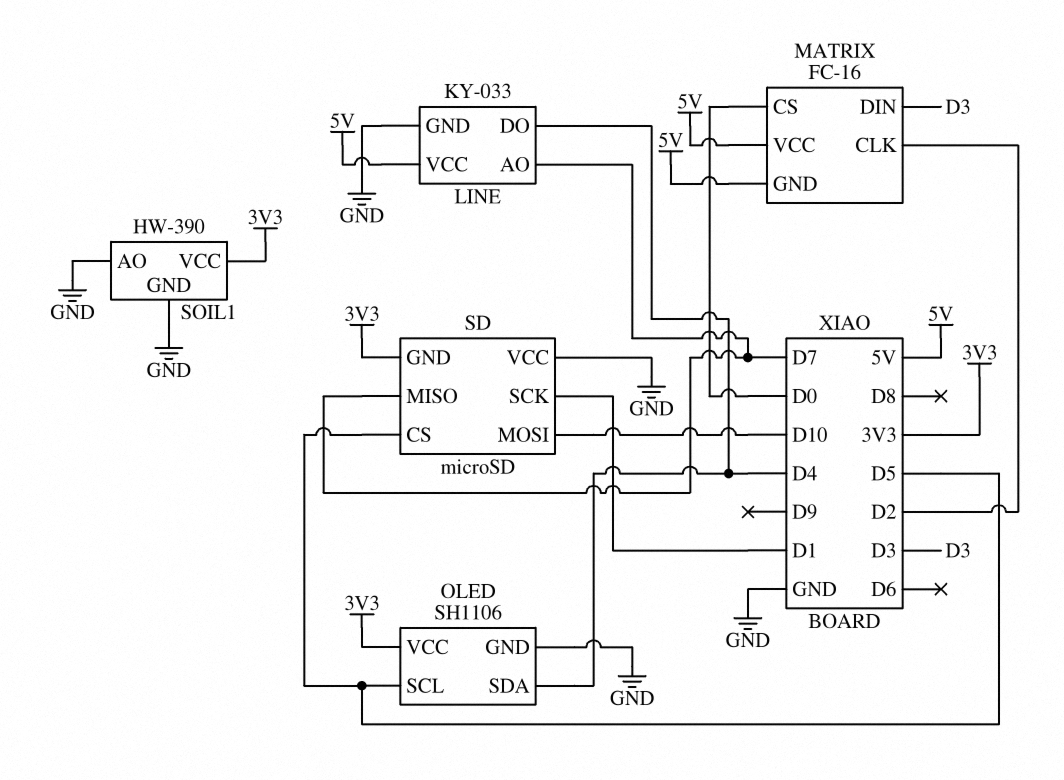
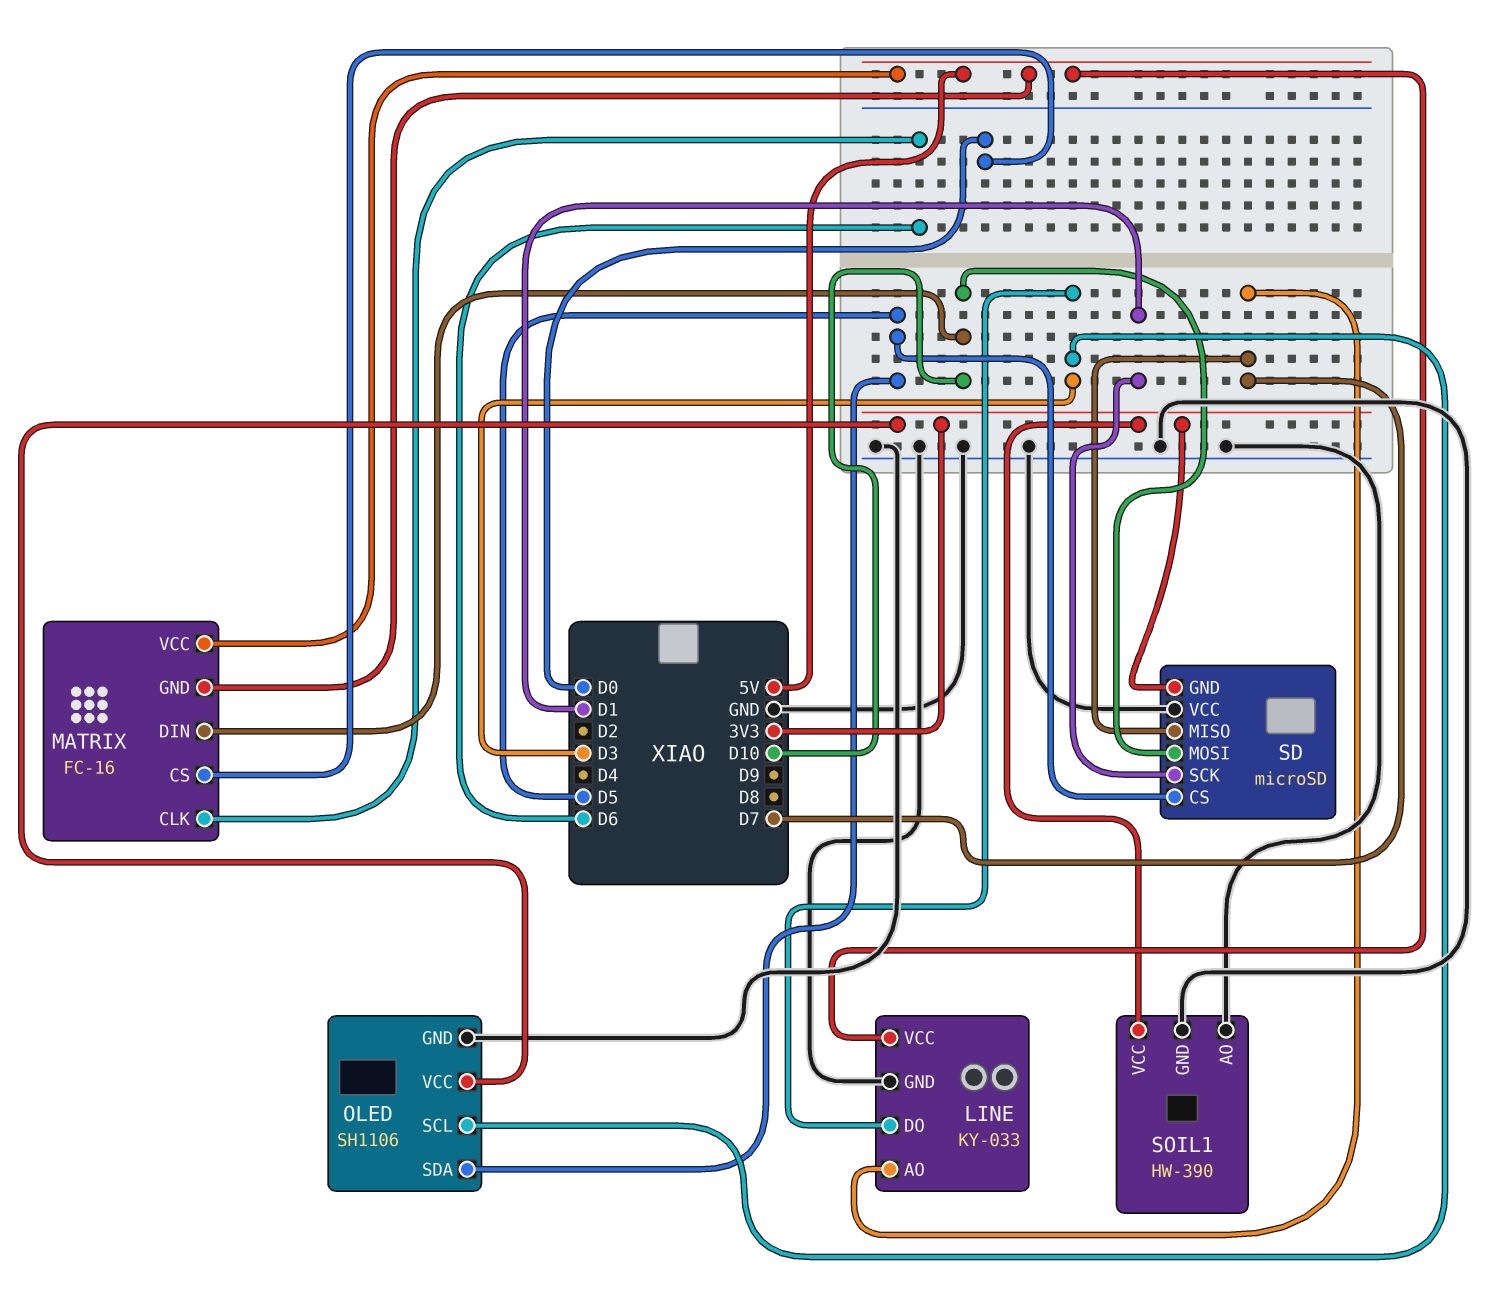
LINE pin DO: D4 -> D3
MATRIX pin CLK: D2 -> D6
MATRIX pin DIN: D3 -> D10
OLED pin SCL: D5 -> D3
OLED pin SDA: D4 -> D5

